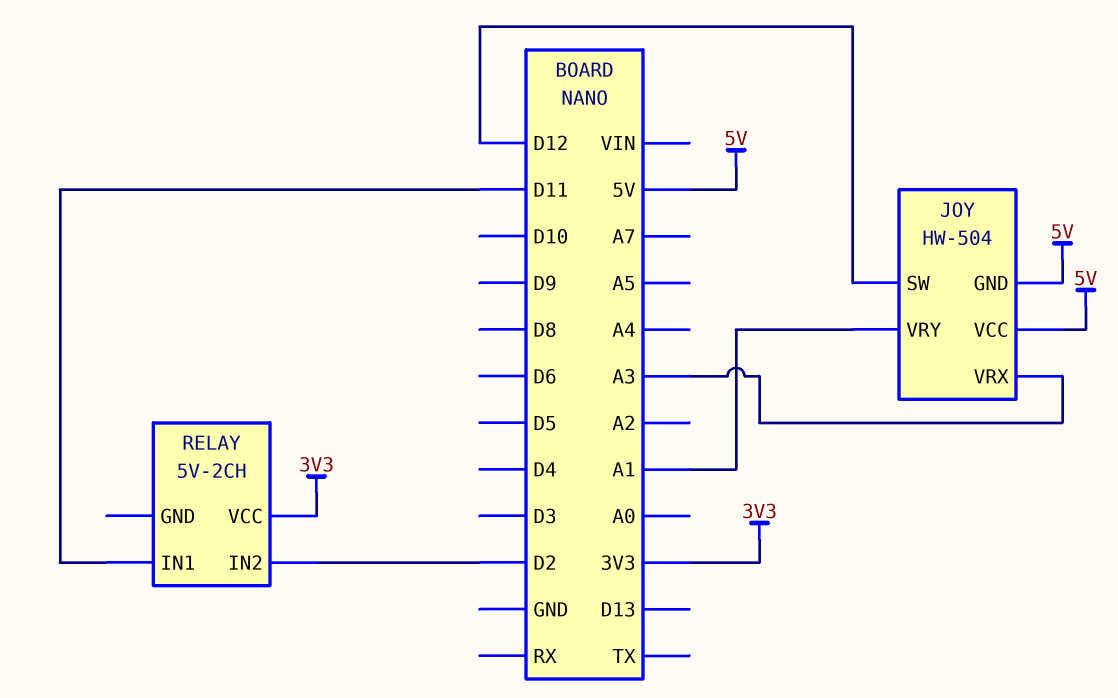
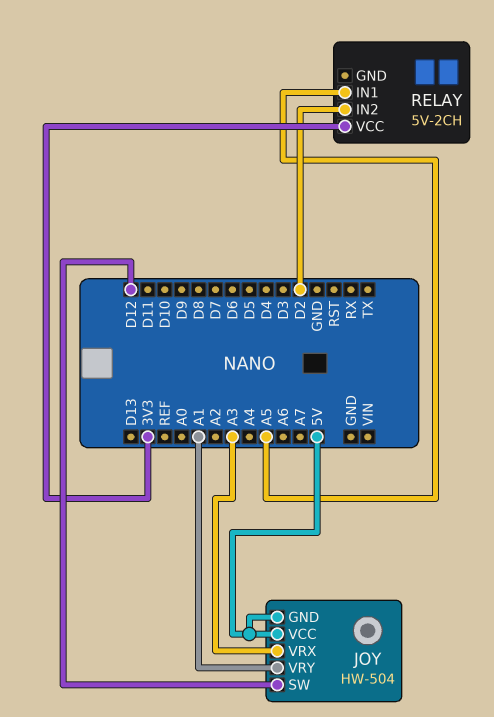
RELAY pin IN1: D11 -> A5

